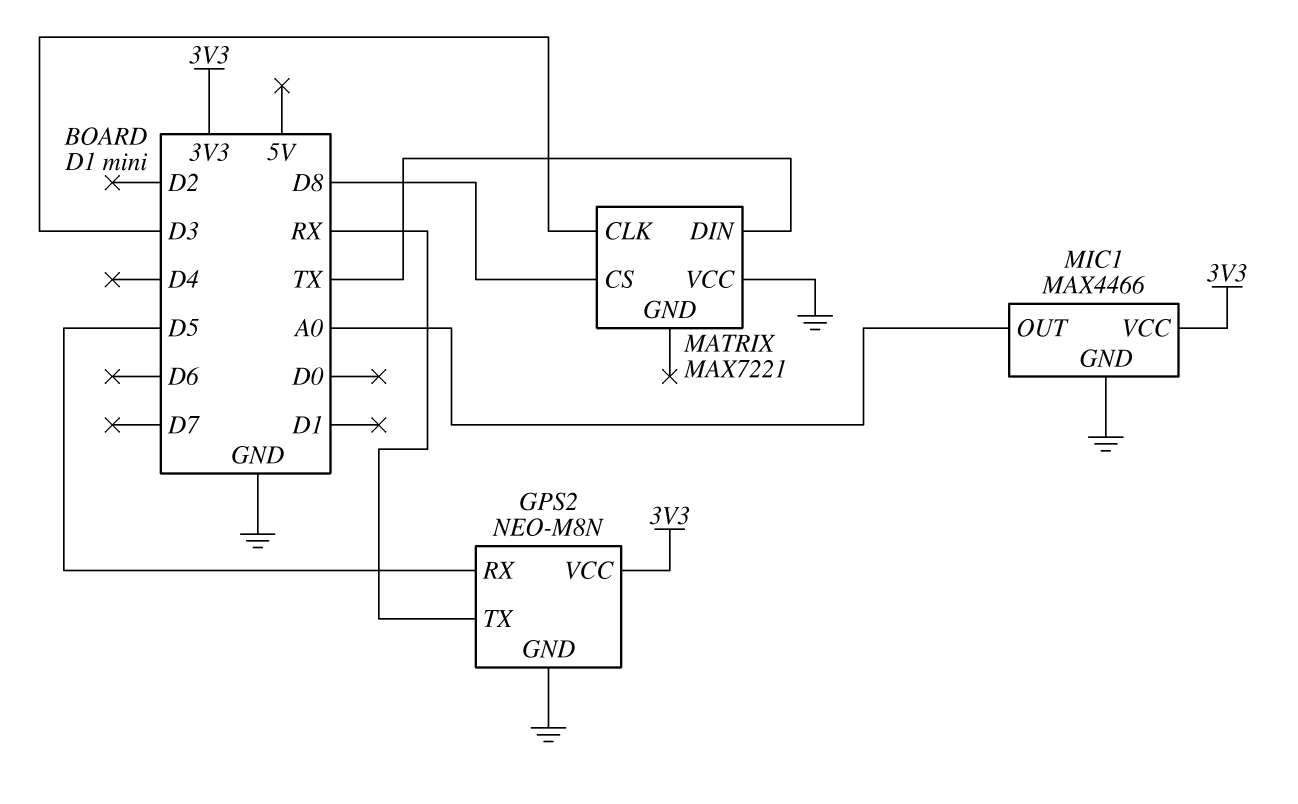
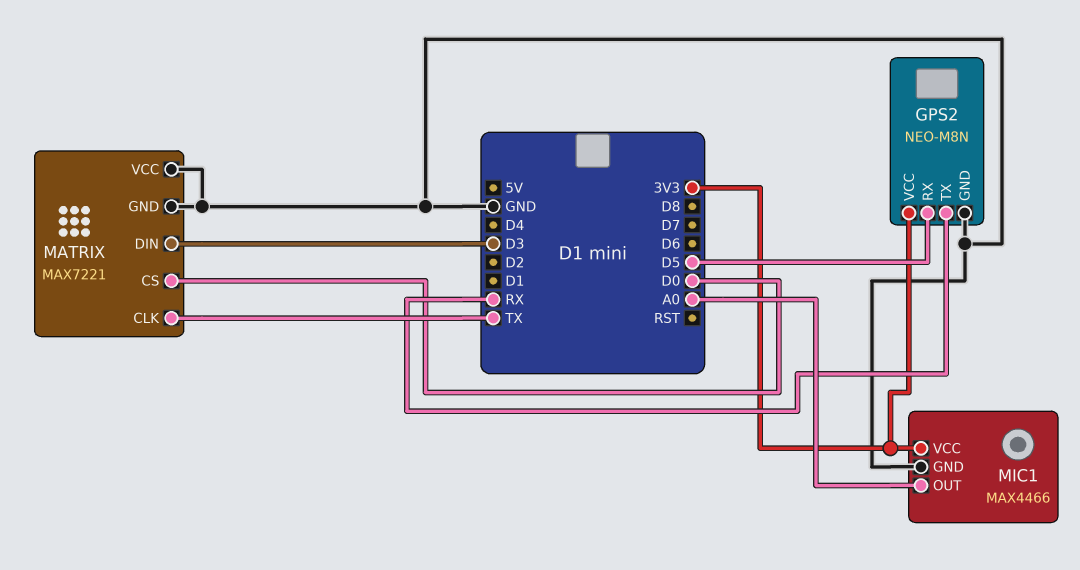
MATRIX pin CLK: D3 -> TX
MATRIX pin CS: D8 -> D0
MATRIX pin DIN: TX -> D3
MATRIX pin GND: none -> GND

